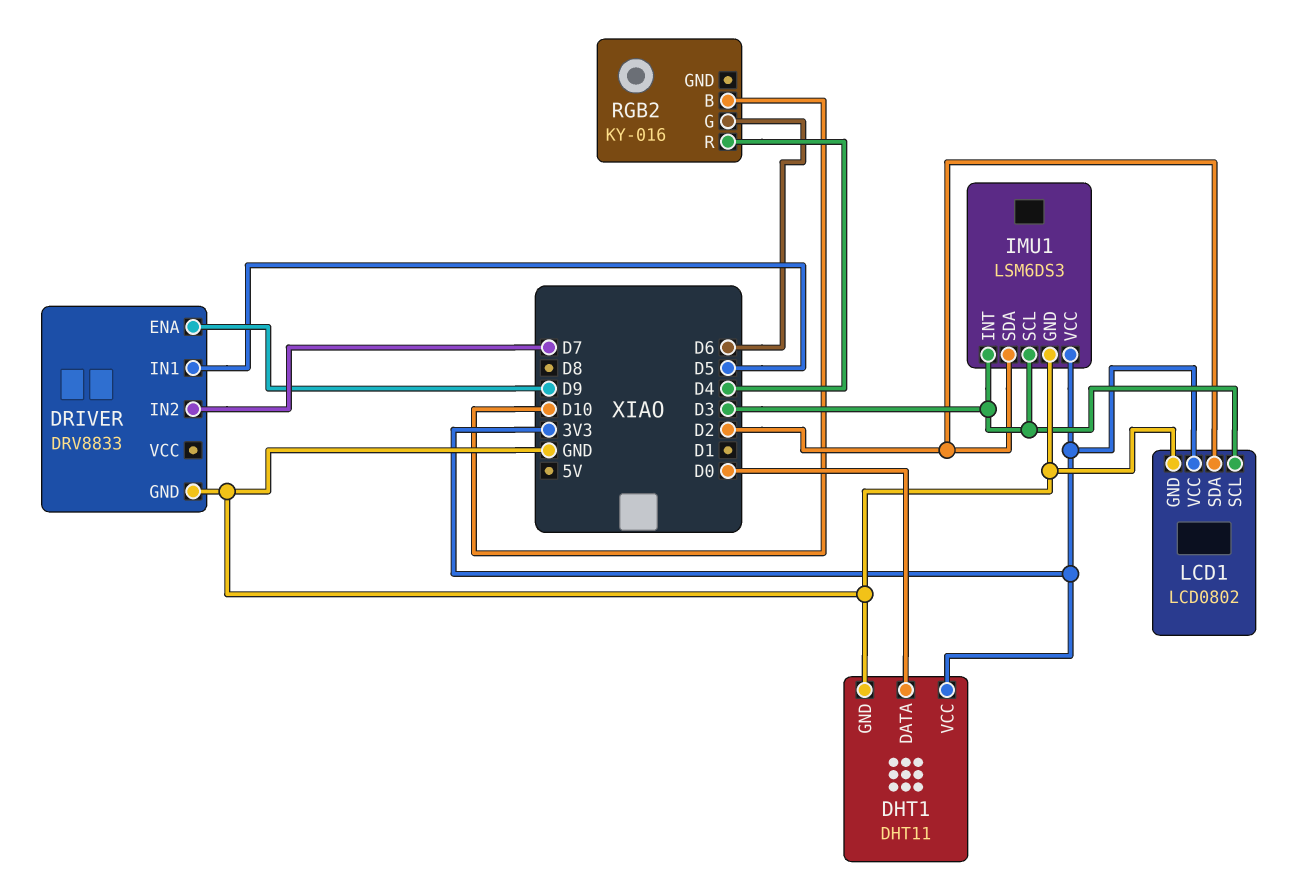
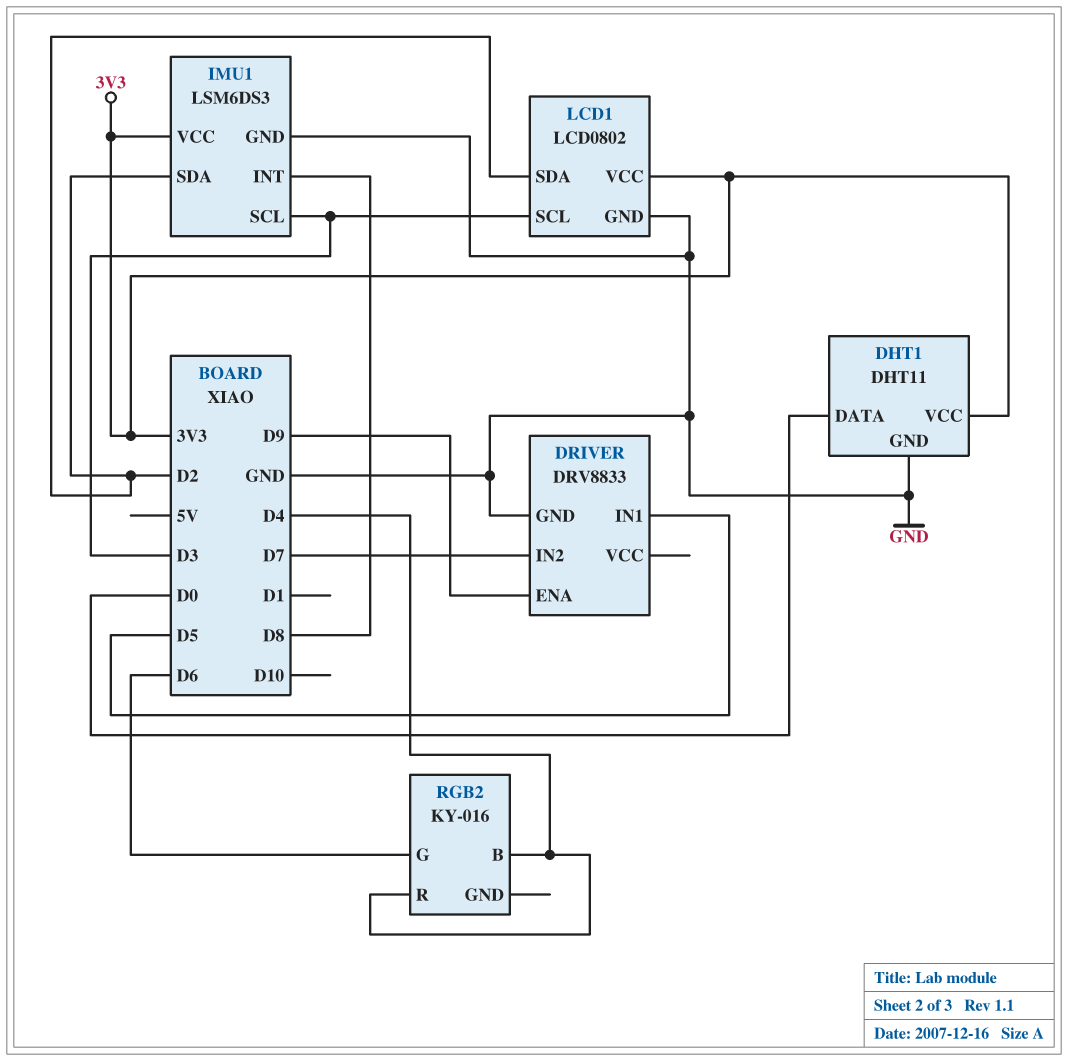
IMU1 pin INT: D3 -> D8
RGB2 pin B: D10 -> D4

